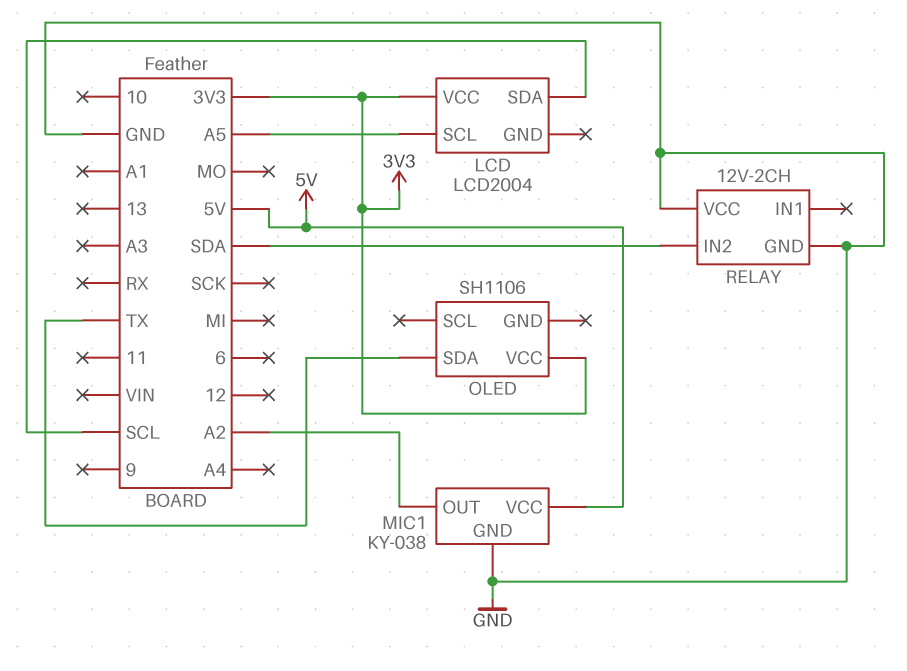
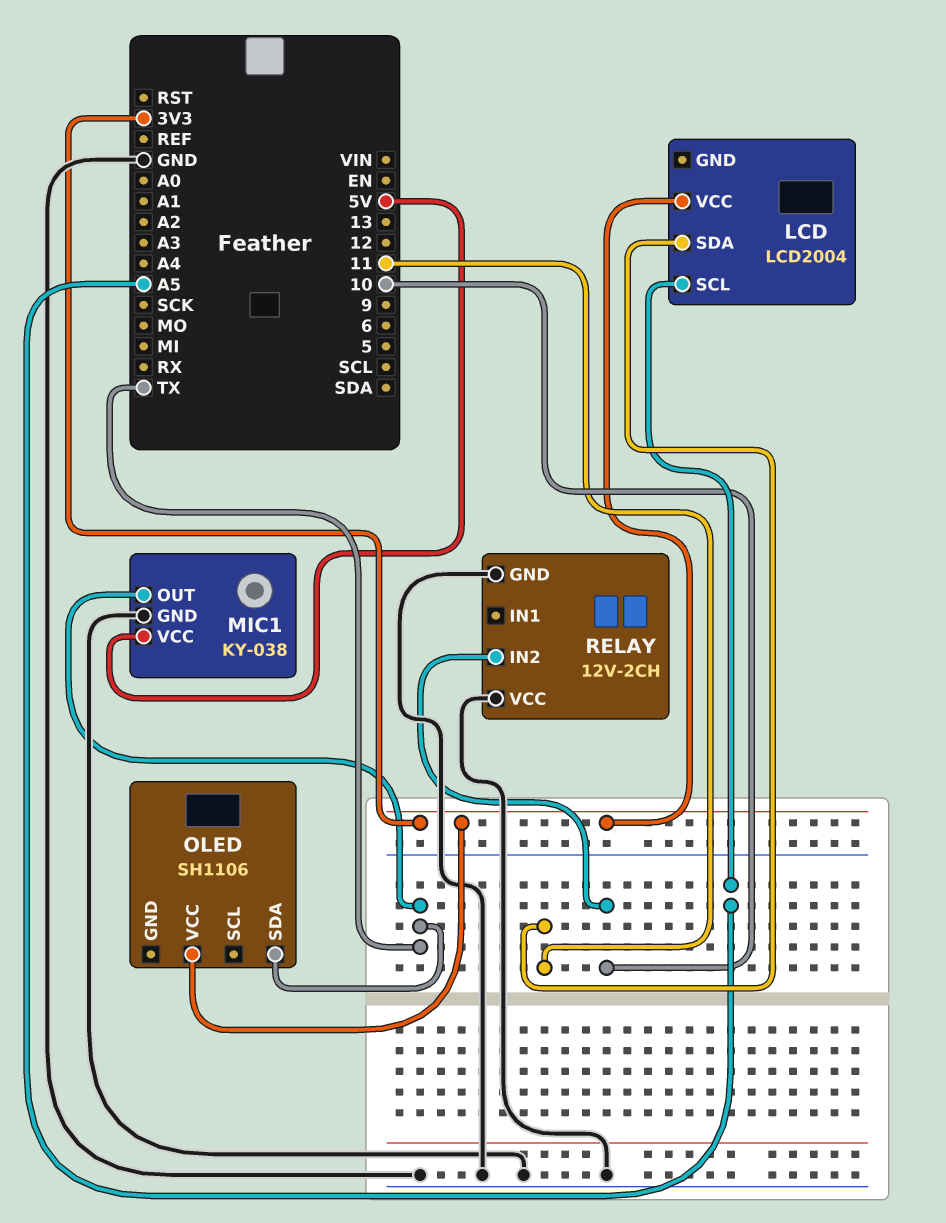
LCD pin SDA: SCL -> 11
MIC1 pin OUT: A2 -> TX
RELAY pin IN2: SDA -> 10

